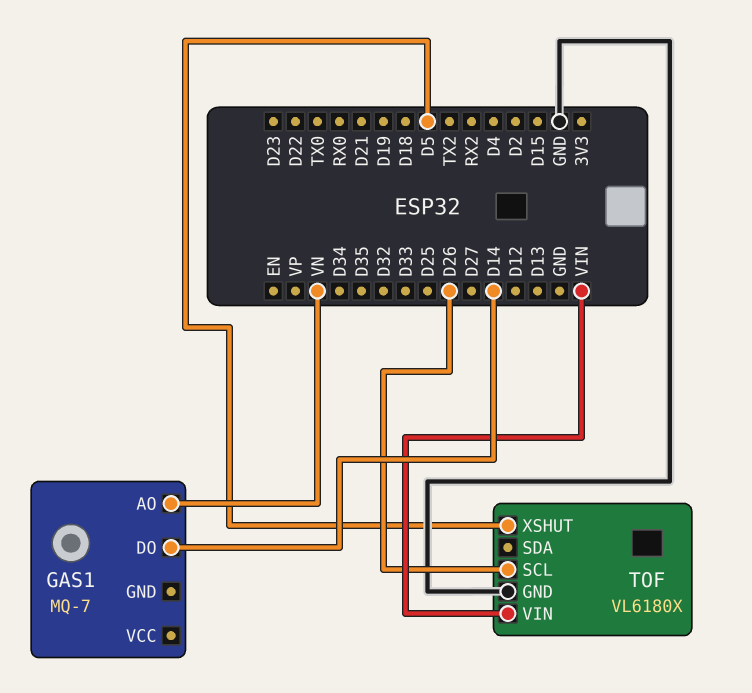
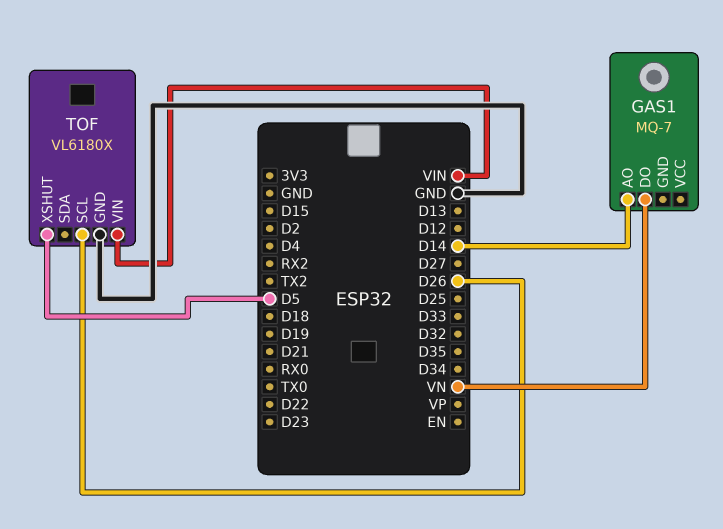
GAS1 pin AO: VN -> D14
GAS1 pin DO: D14 -> VN

